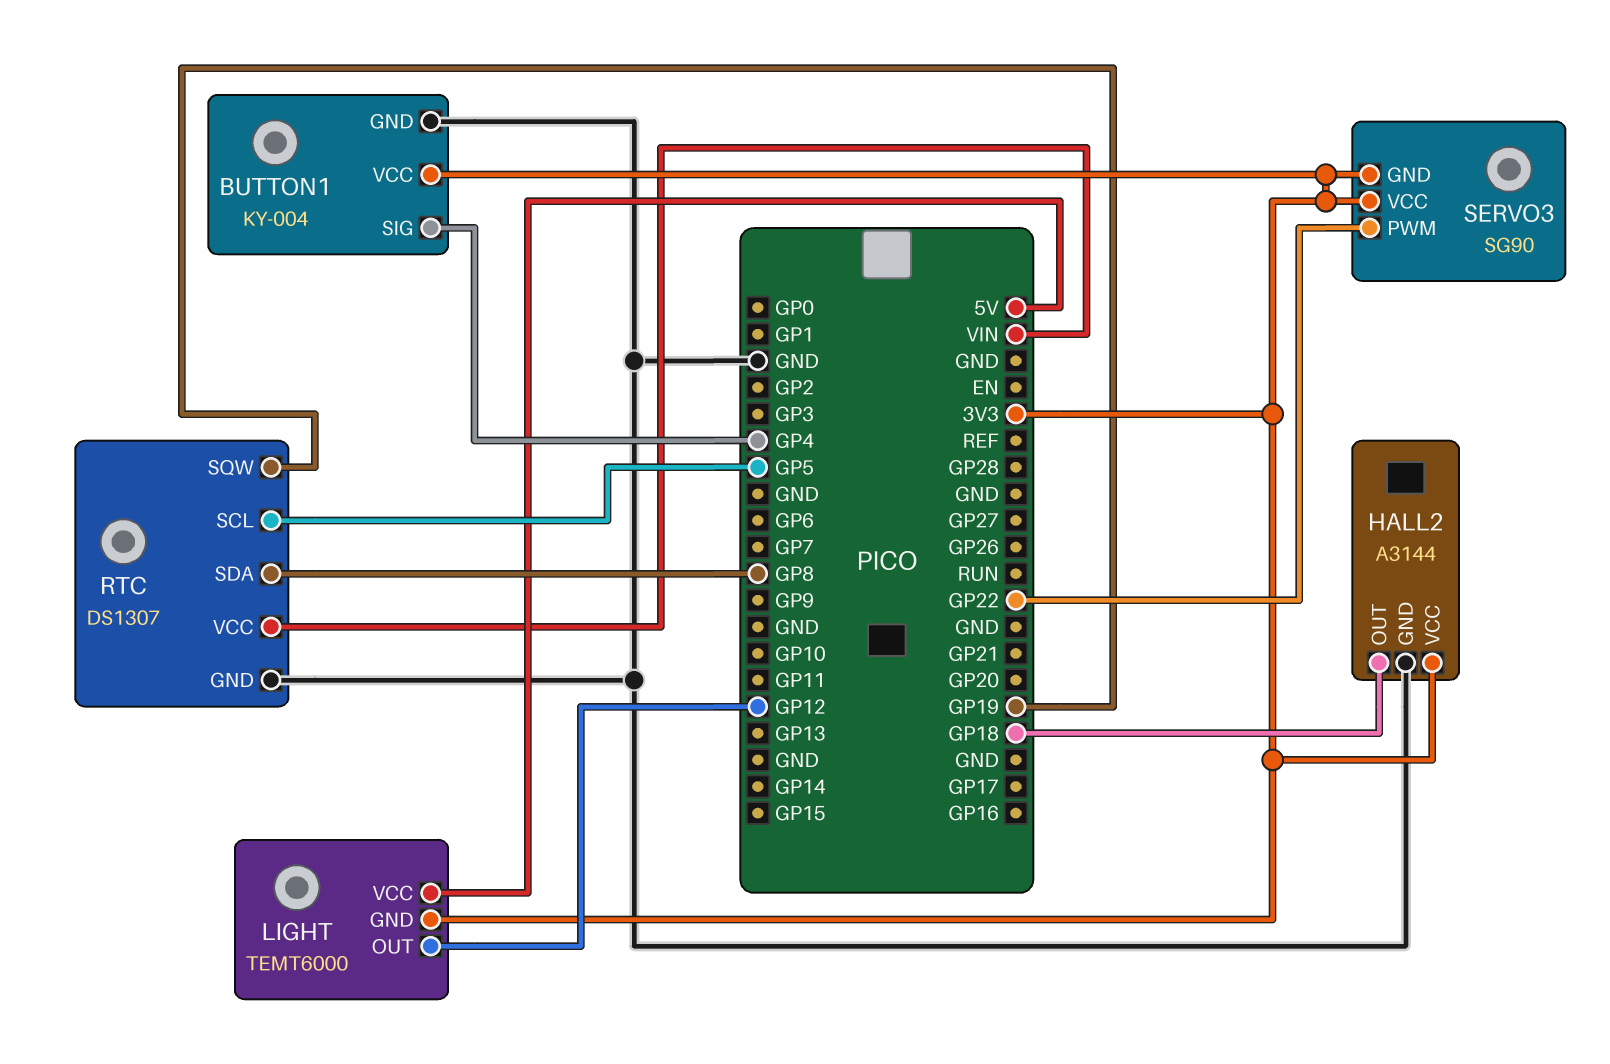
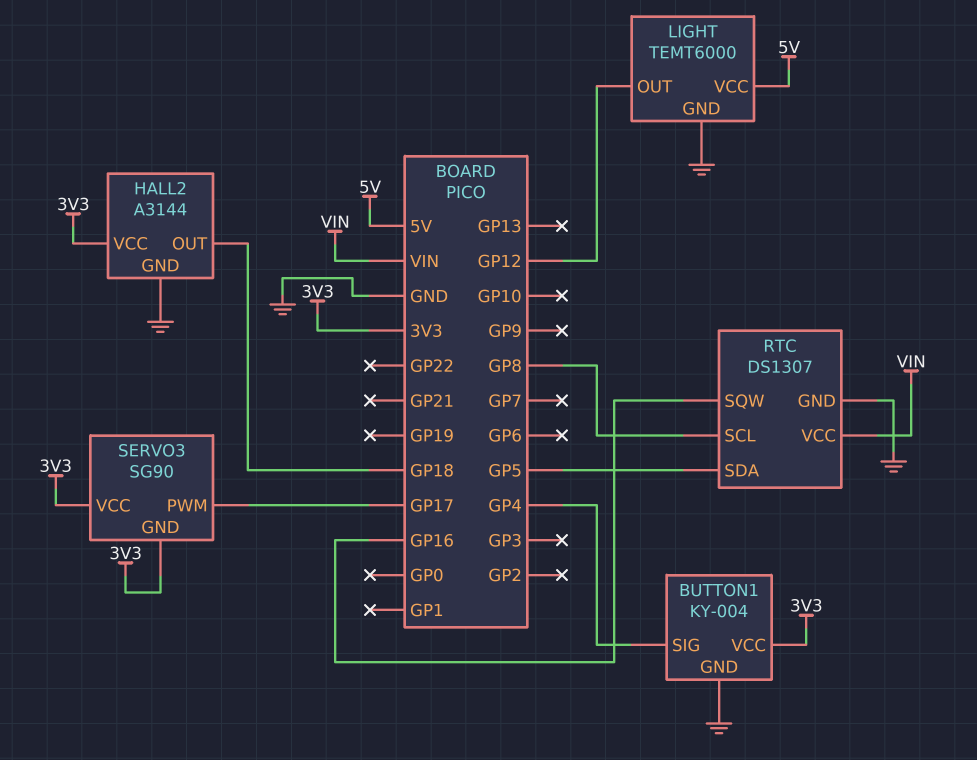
LIGHT pin GND: 3V3 -> GND
RTC pin SCL: GP5 -> GP8
RTC pin SDA: GP8 -> GP5
RTC pin SQW: GP19 -> GP16
SERVO3 pin PWM: GP22 -> GP17

